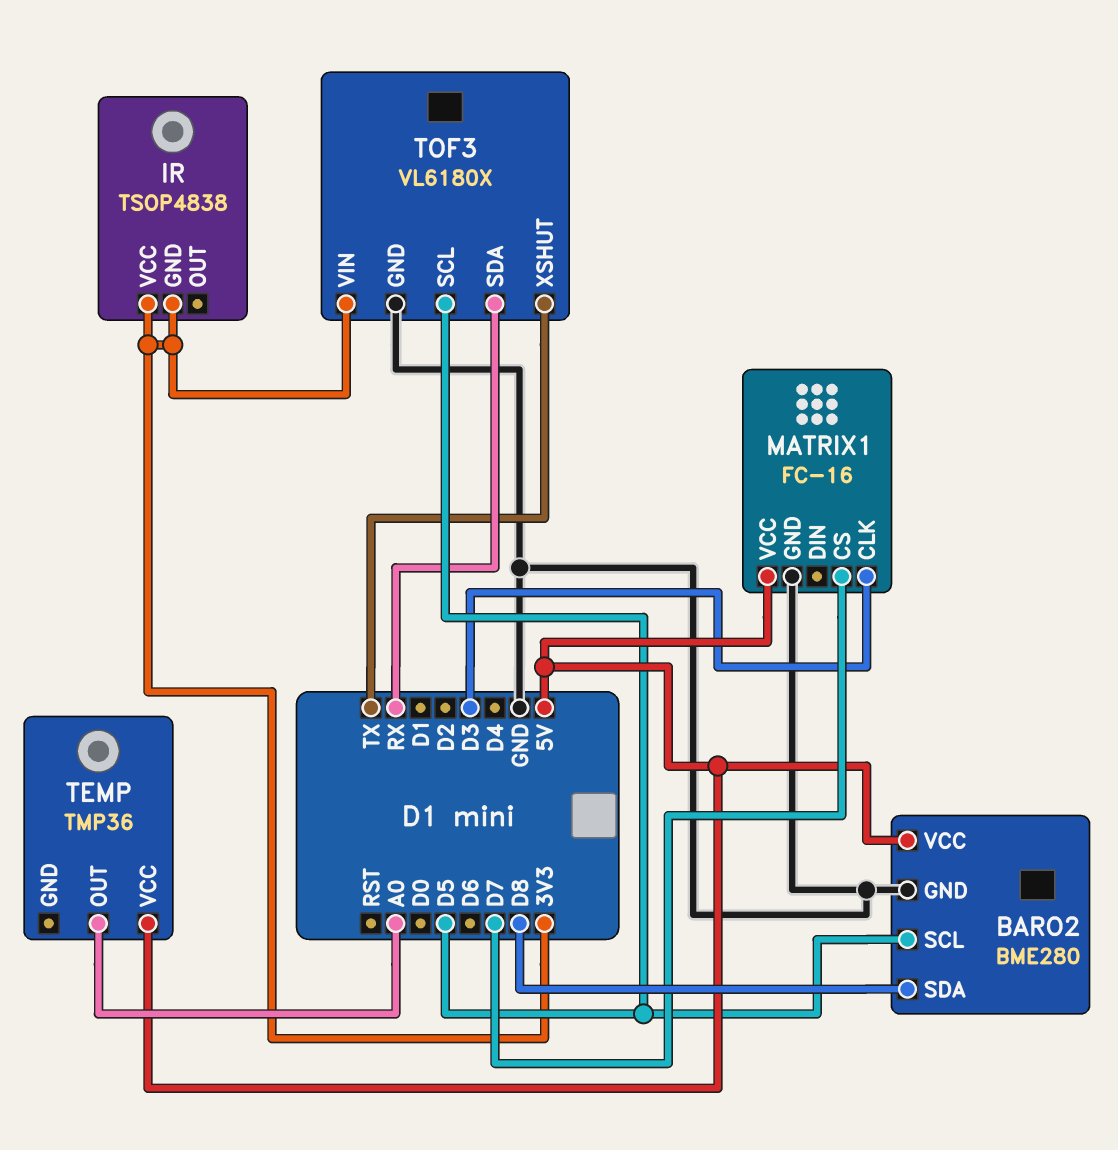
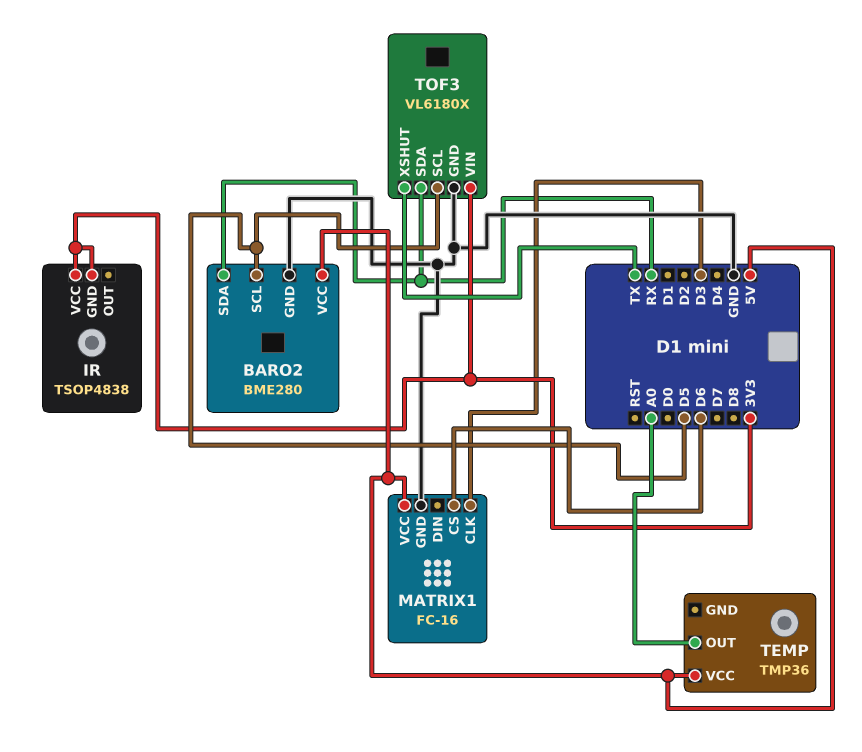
BARO2 pin SDA: D8 -> RX
MATRIX1 pin CS: D7 -> D6

